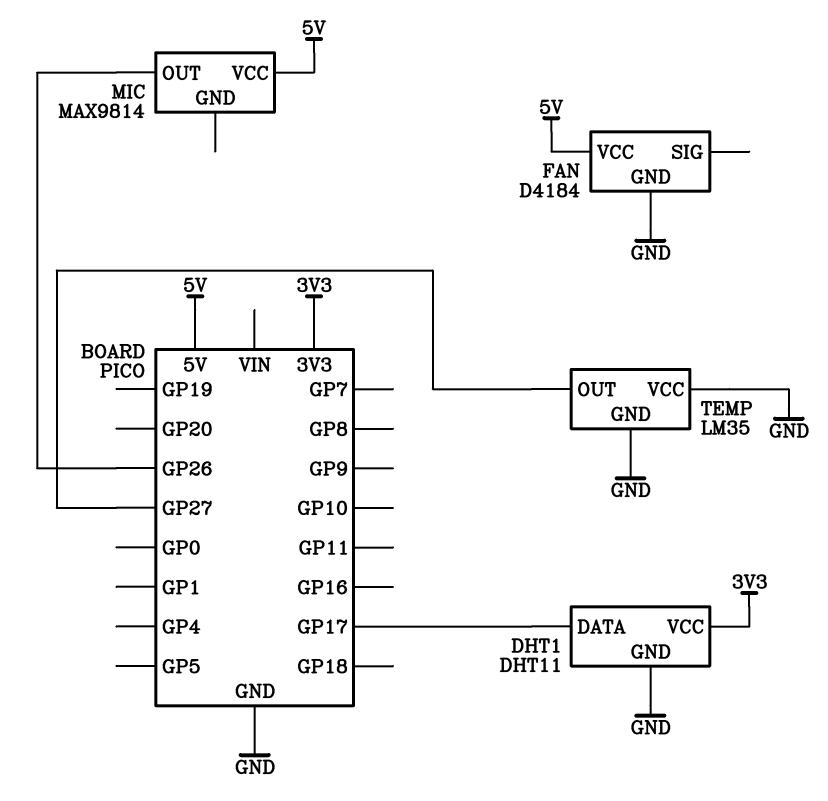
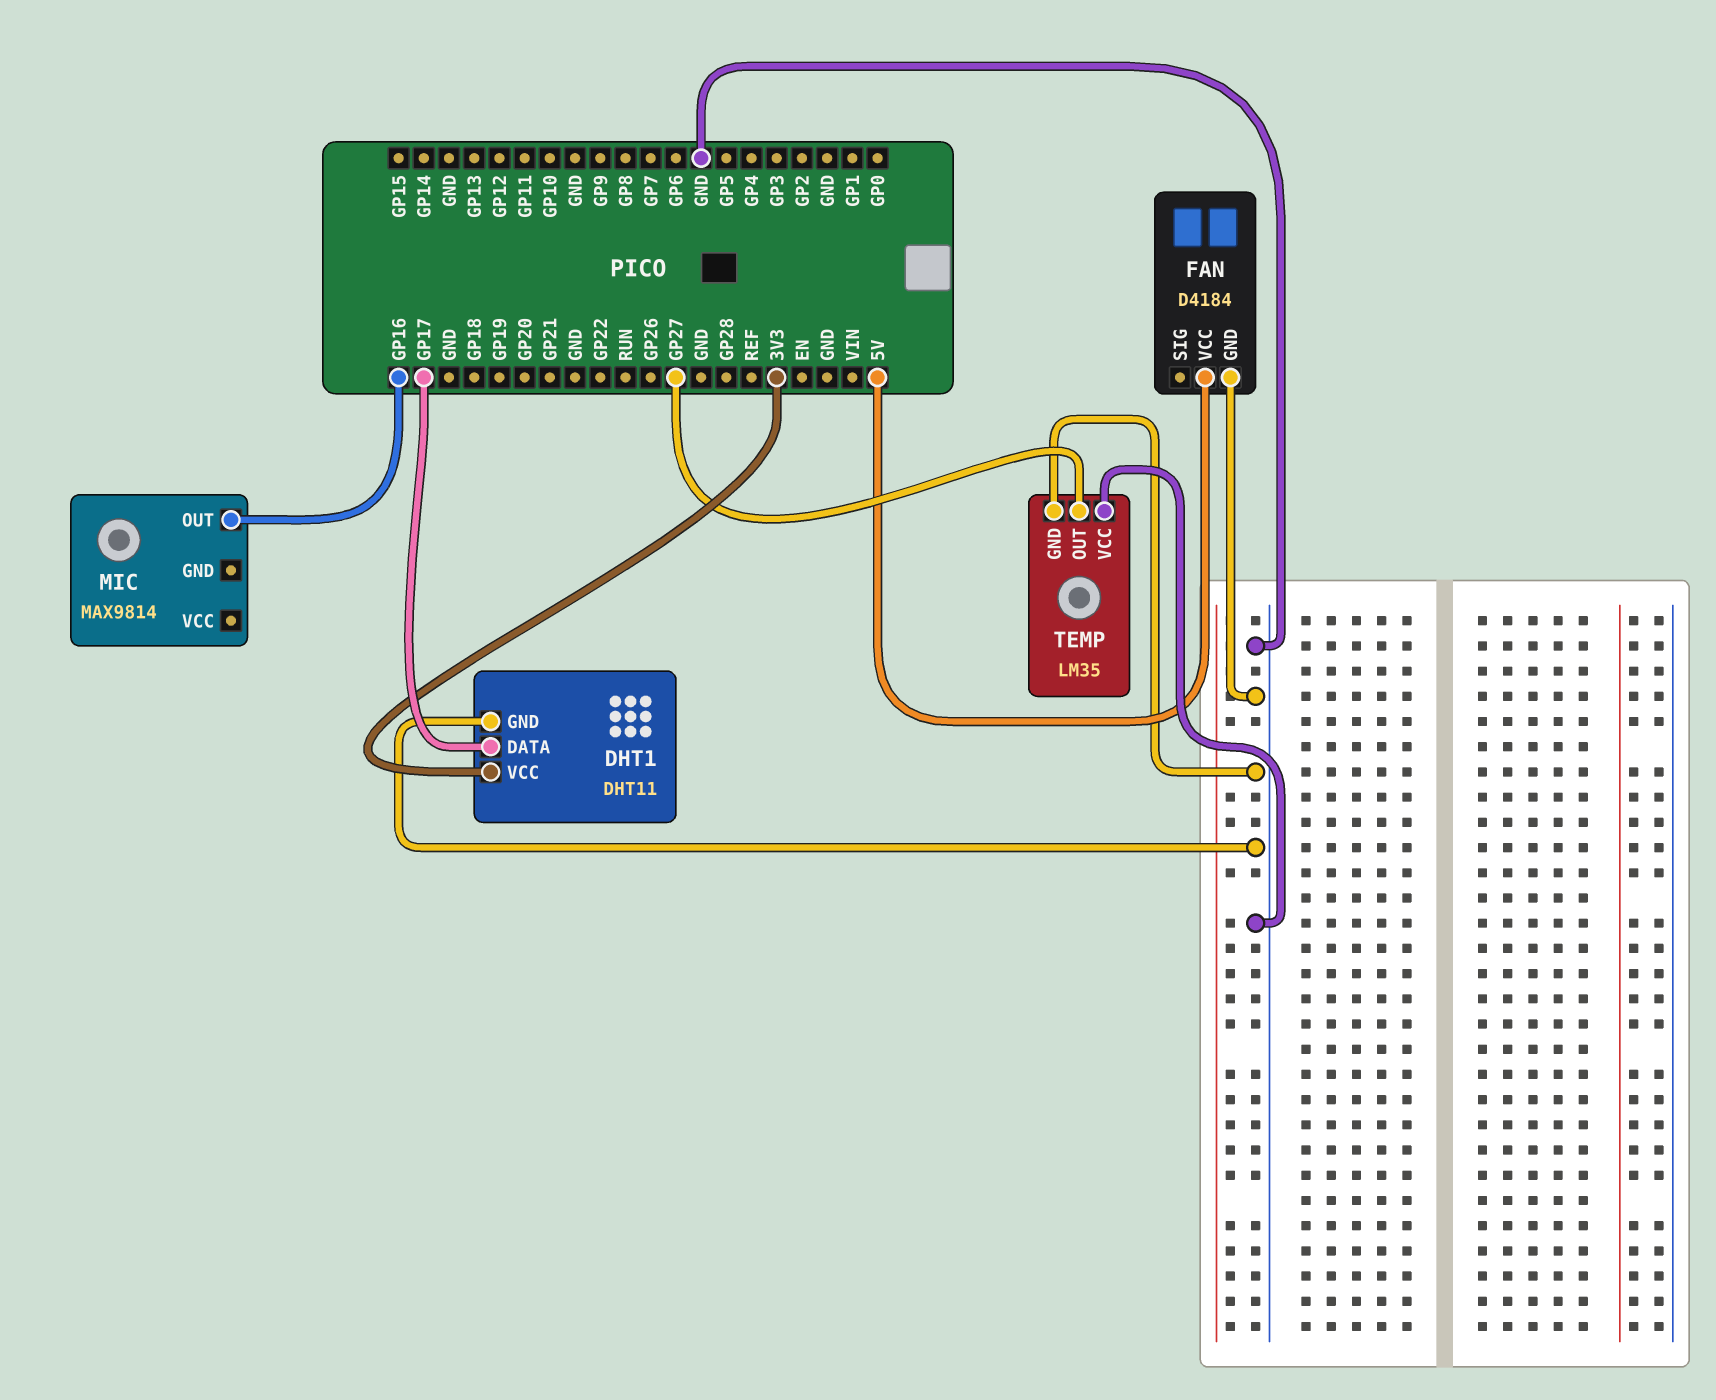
MIC pin OUT: GP26 -> GP16
MIC pin VCC: 5V -> none

